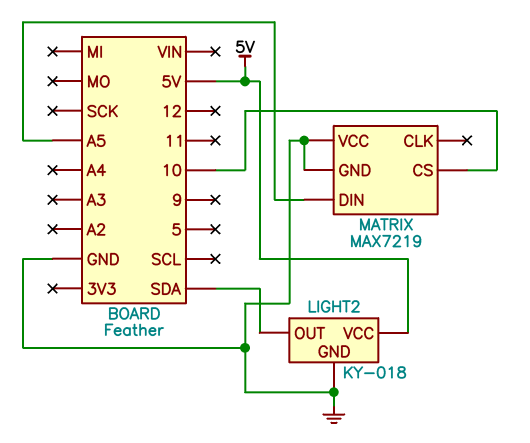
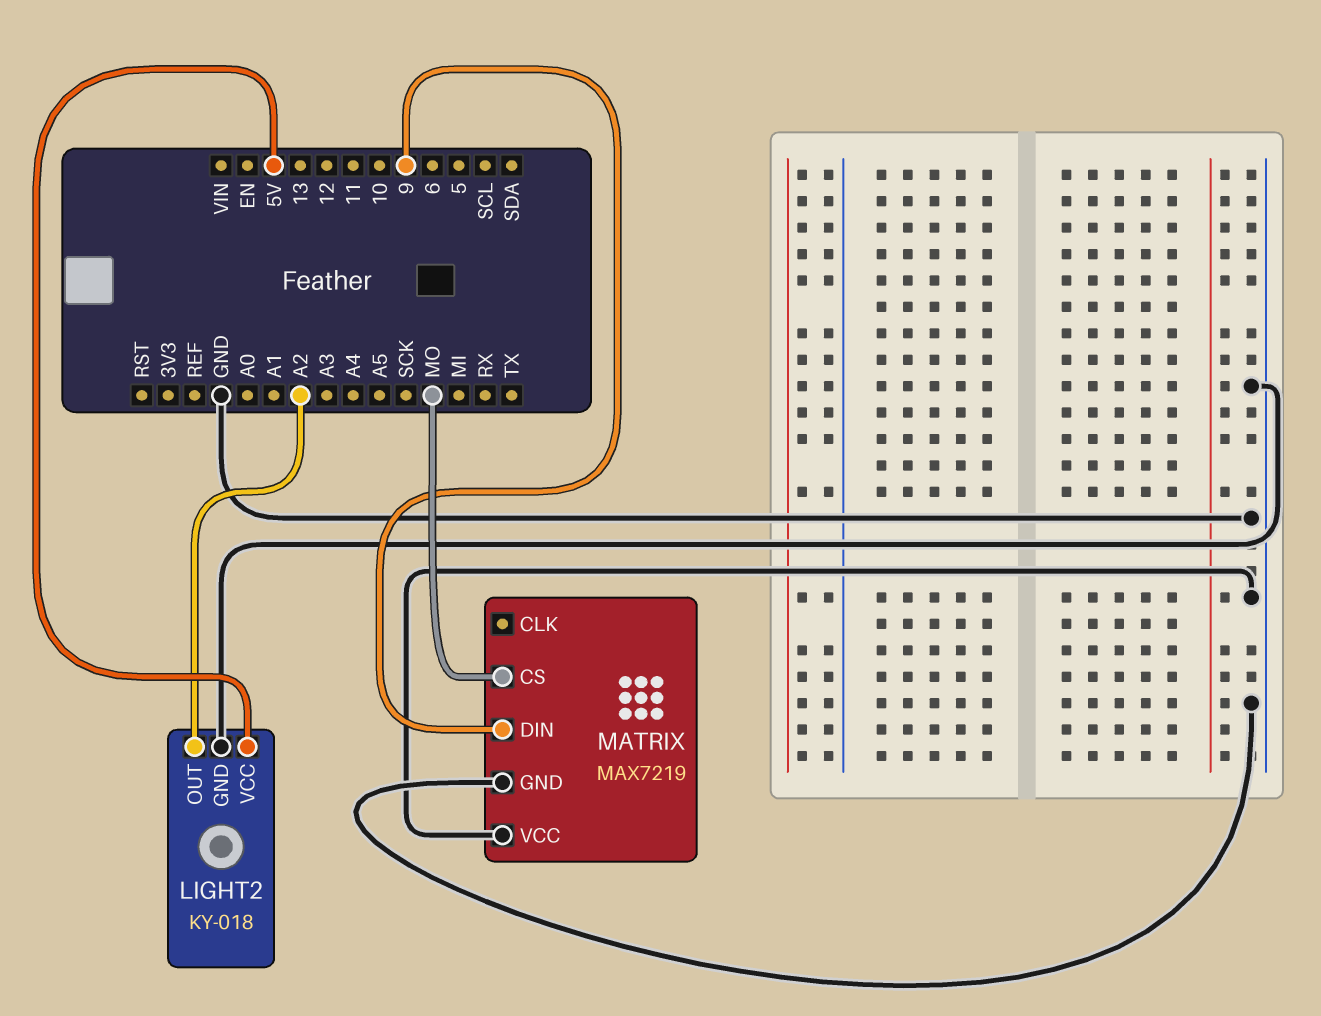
LIGHT2 pin OUT: SDA -> A2
MATRIX pin CS: 10 -> MO
MATRIX pin DIN: A5 -> 9

